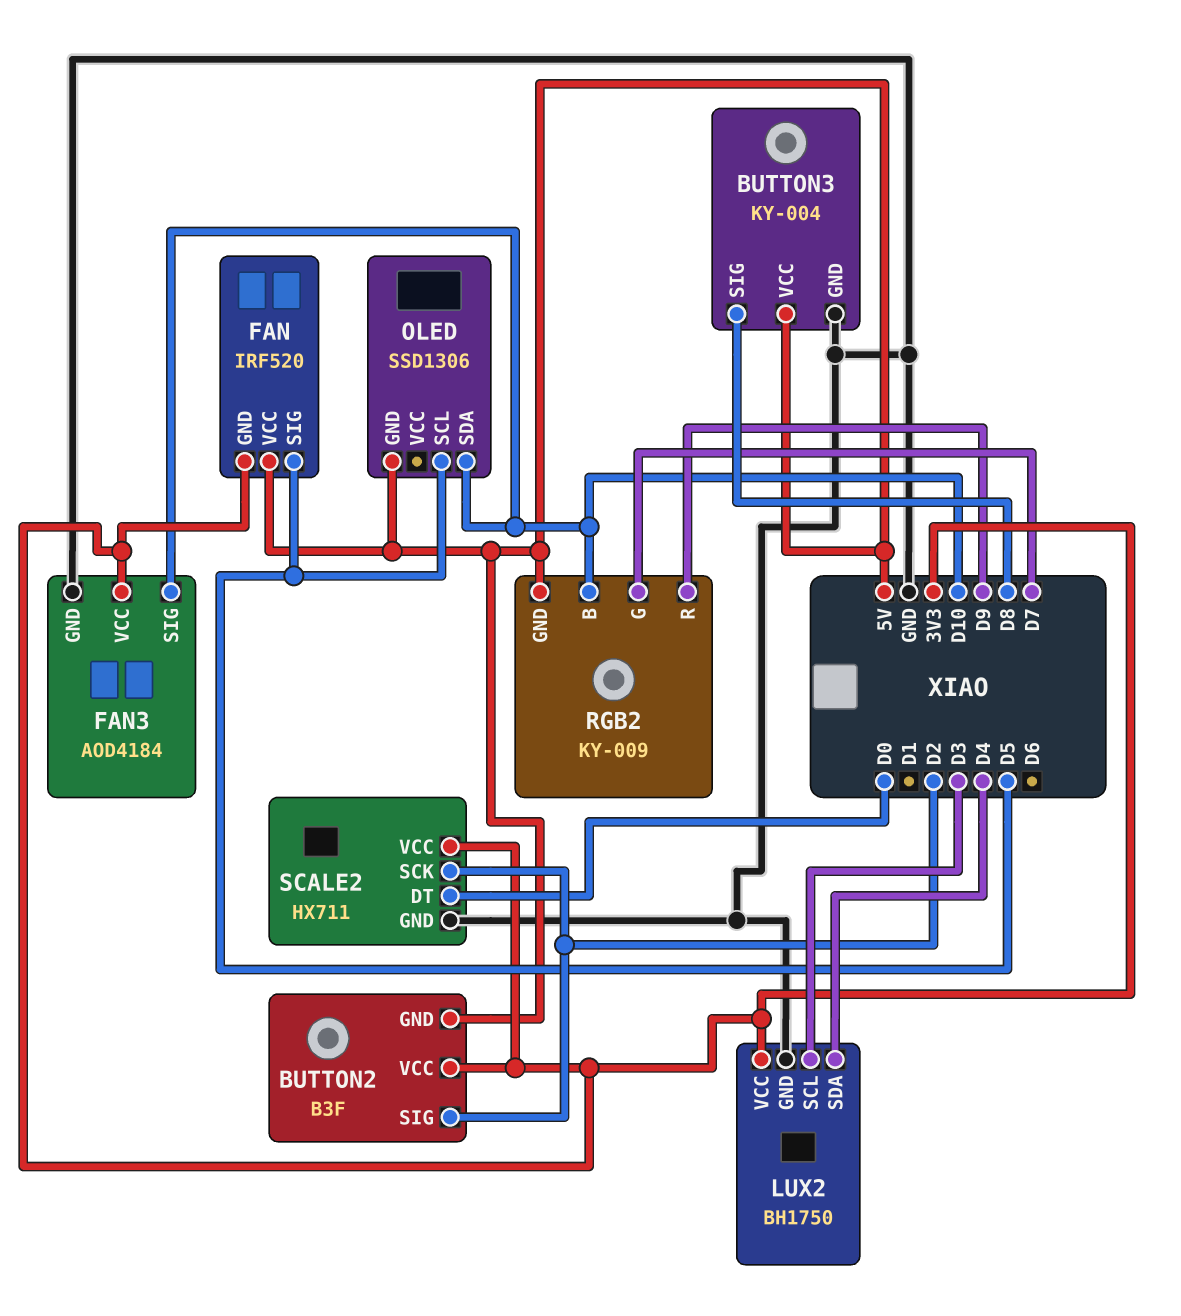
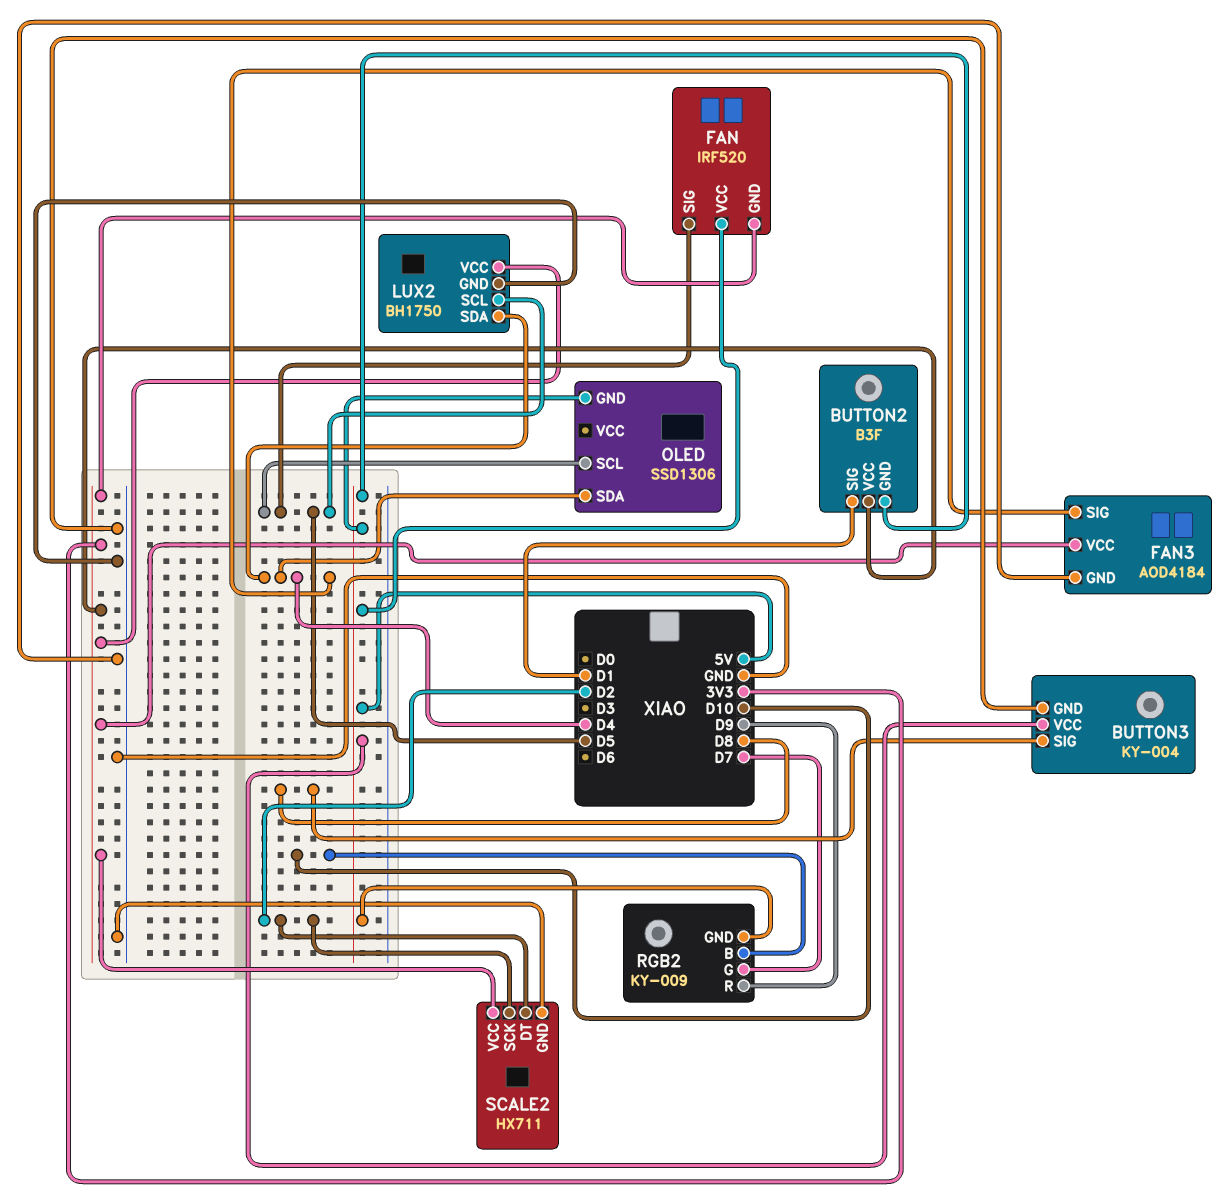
BUTTON2 pin SIG: D2 -> D1
FAN3 pin SIG: D10 -> D4
LUX2 pin SCL: D3 -> D5
OLED pin SDA: D10 -> D4
SCALE2 pin DT: D0 -> D2

